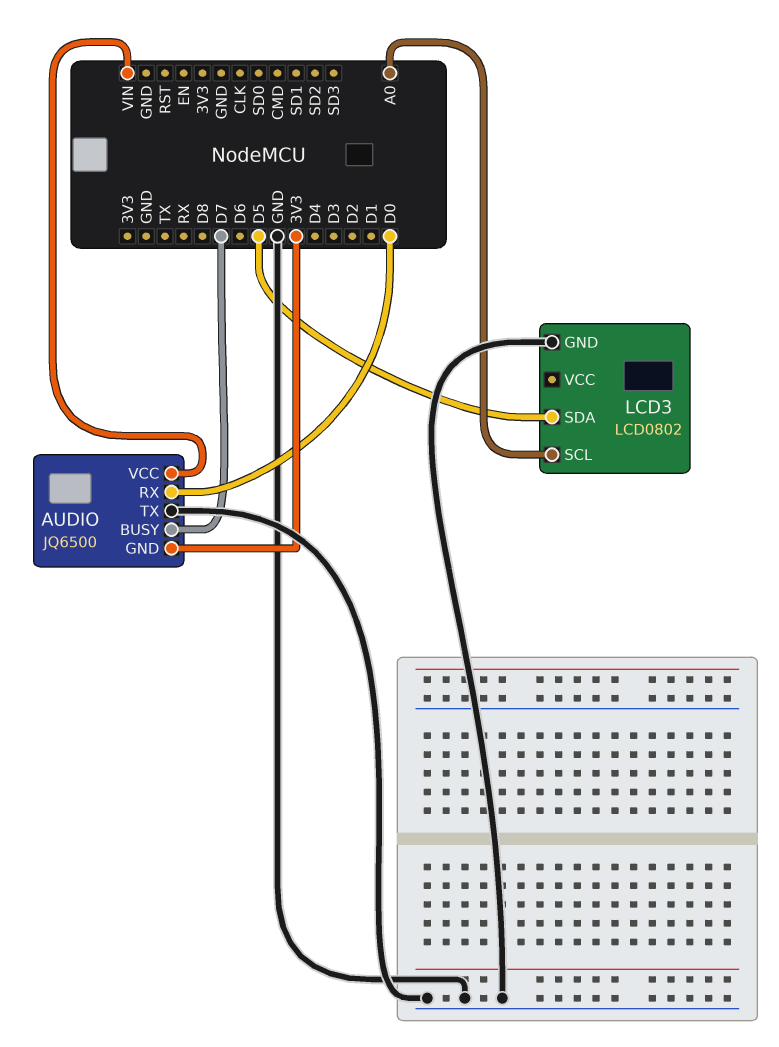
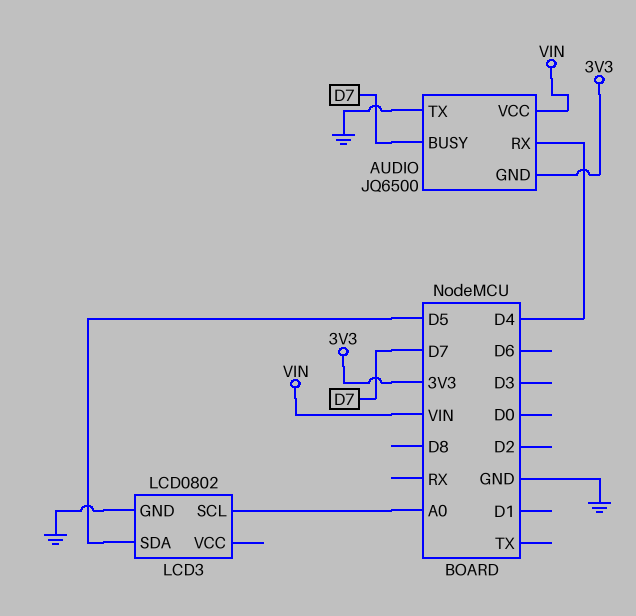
AUDIO pin RX: D0 -> D4

